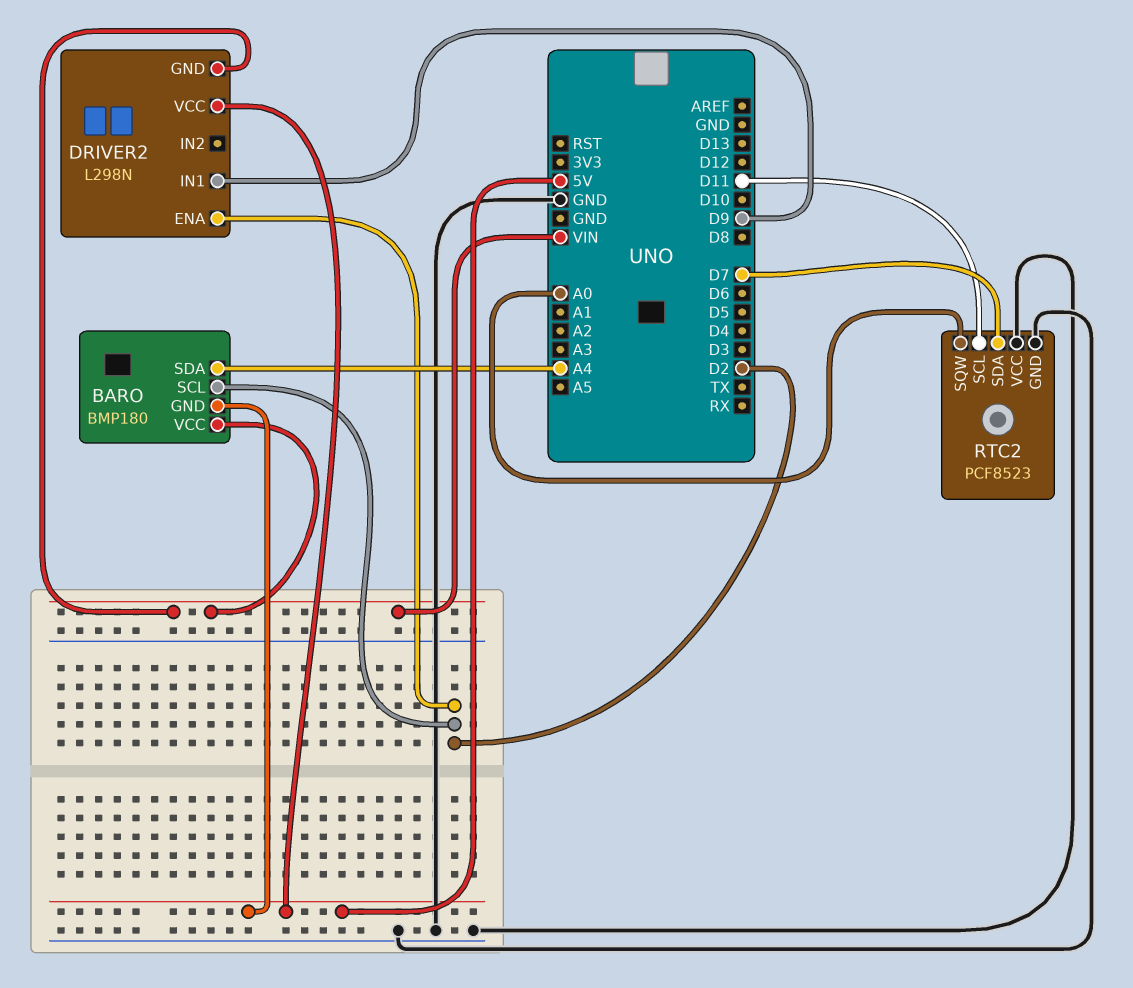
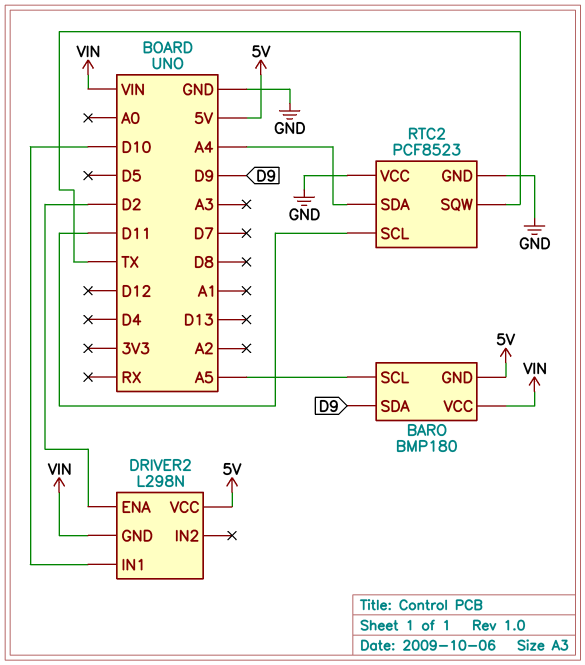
BARO pin SCL: D2 -> A5
BARO pin SDA: A4 -> D9
DRIVER2 pin IN1: D9 -> D10
RTC2 pin SDA: D7 -> A4
RTC2 pin SQW: A0 -> TX

